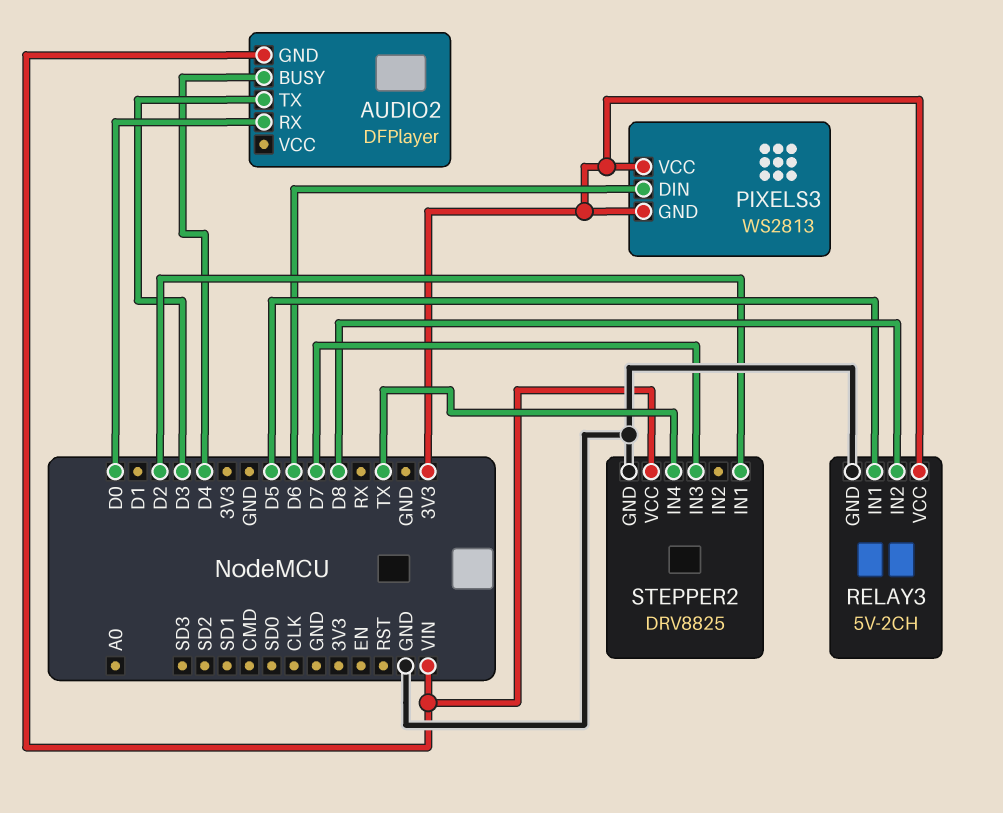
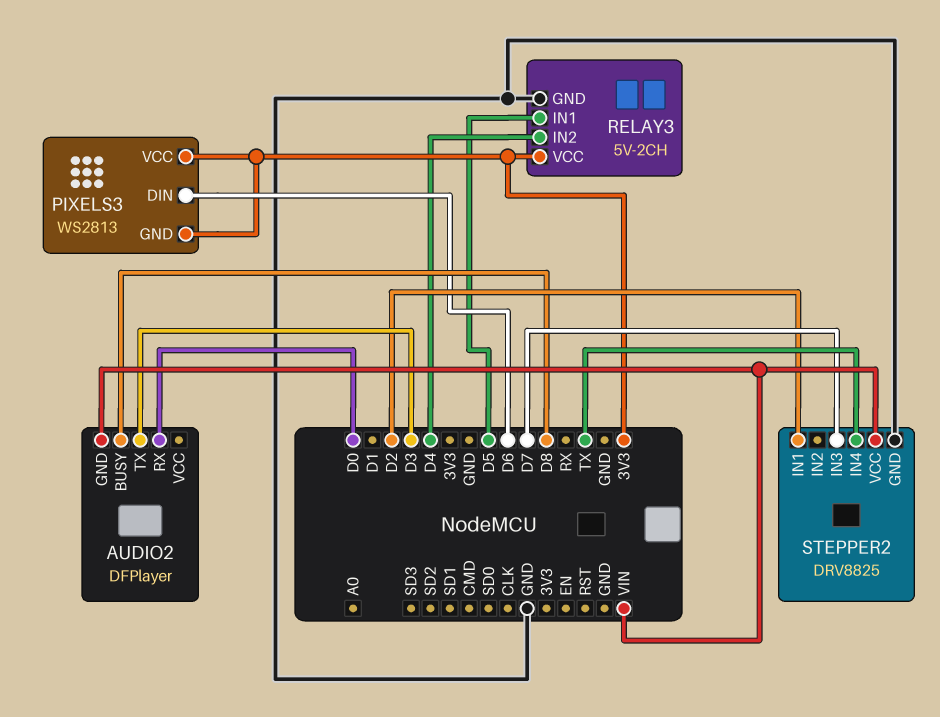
AUDIO2 pin BUSY: D4 -> D8
RELAY3 pin IN2: D8 -> D4

